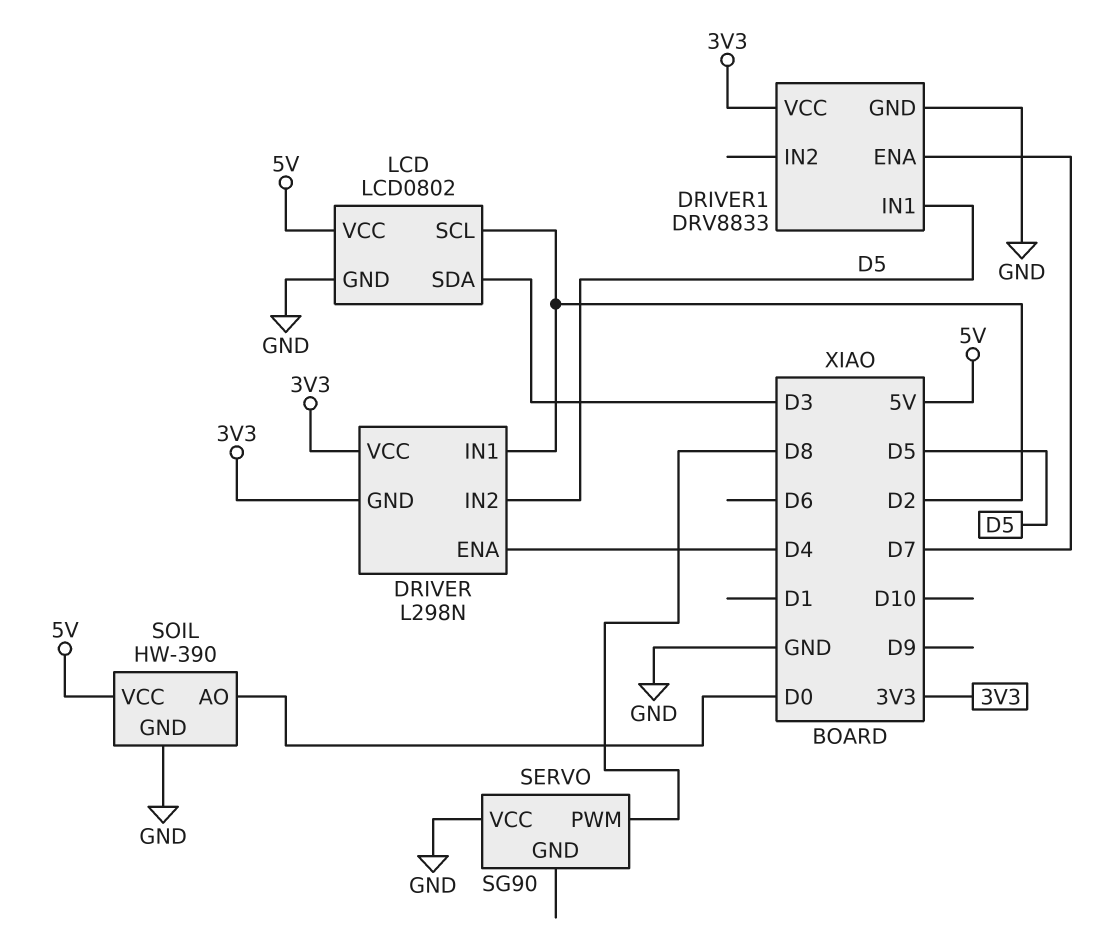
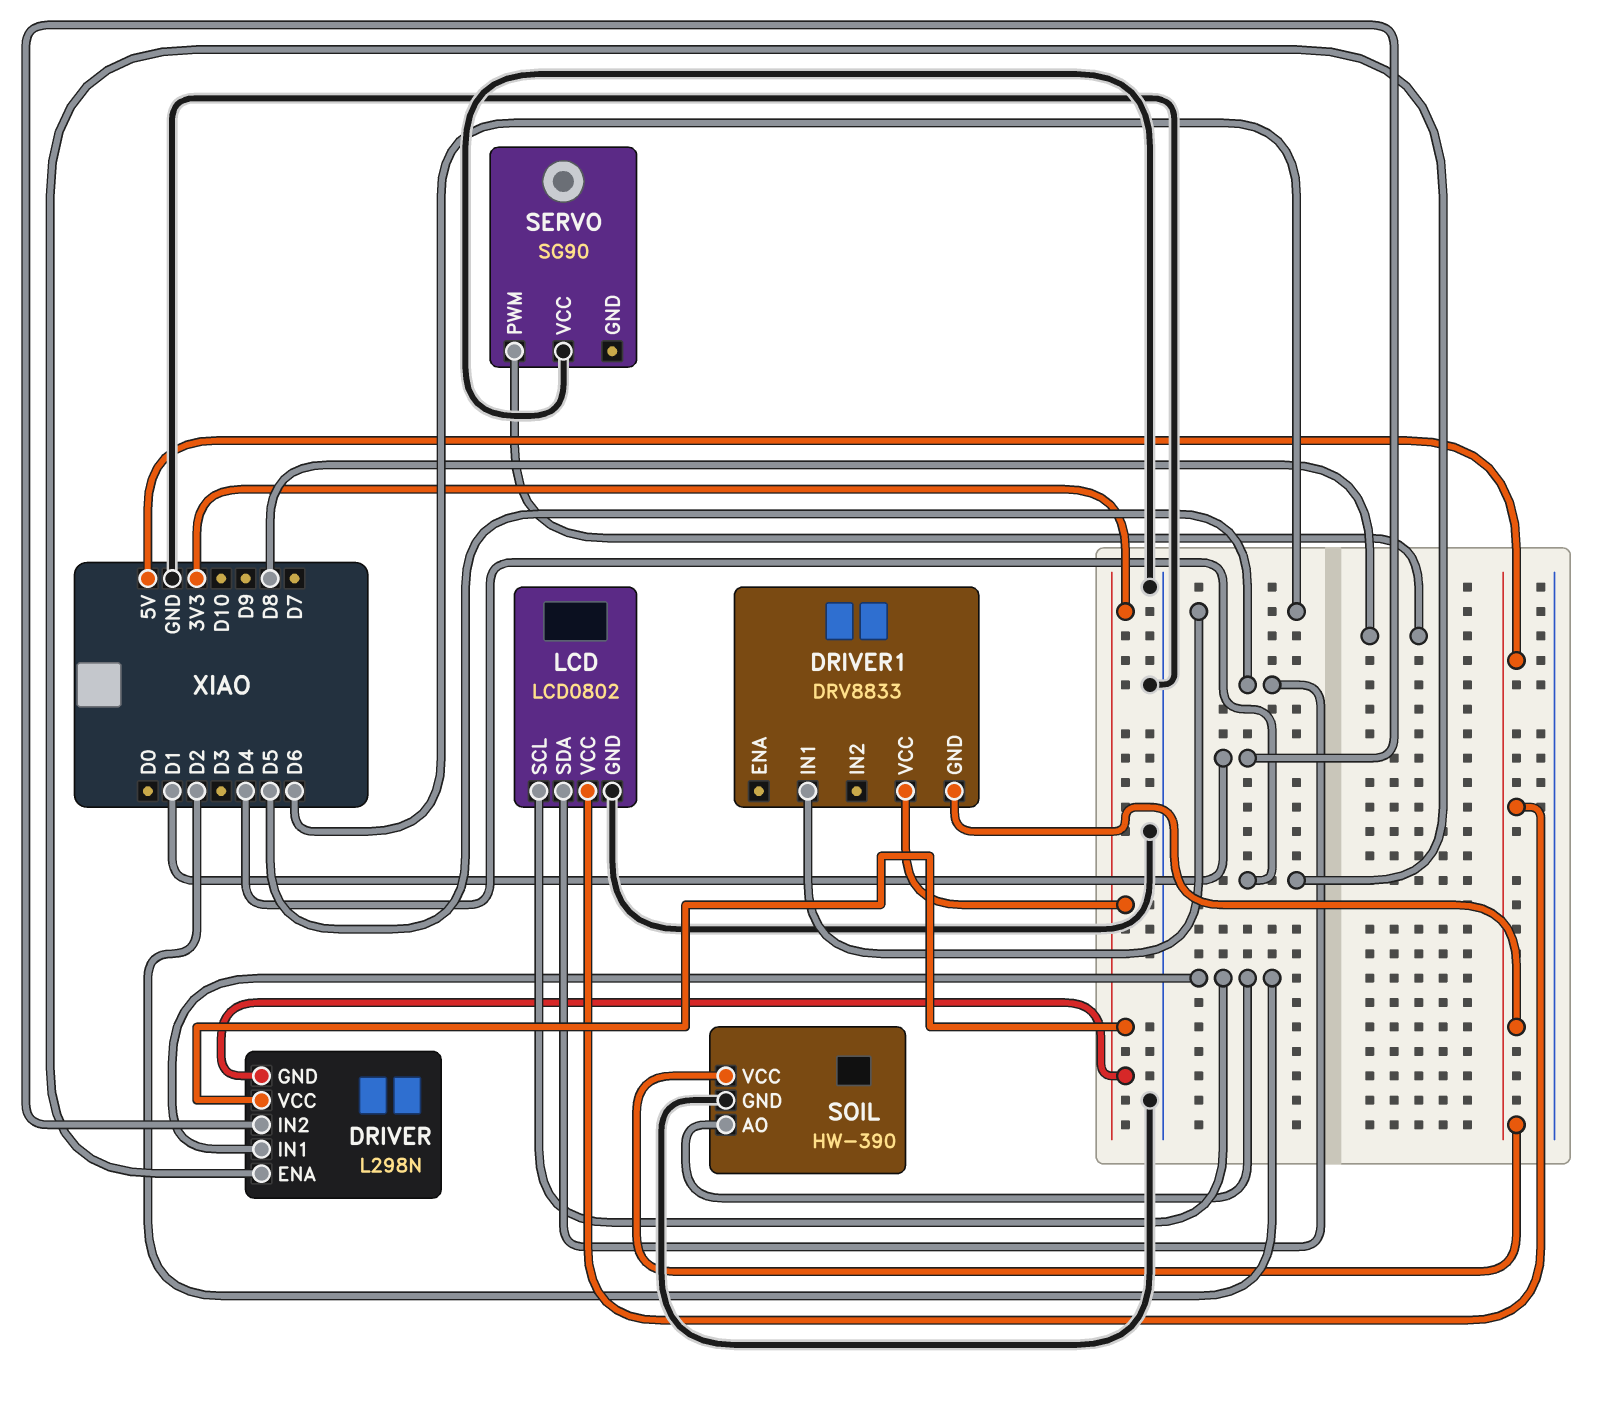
DRIVER pin IN2: D5 -> D1
DRIVER1 pin ENA: D7 -> none
DRIVER1 pin GND: GND -> 5V
DRIVER1 pin IN1: D5 -> D6
LCD pin SDA: D3 -> D5
SOIL pin AO: D0 -> D2

